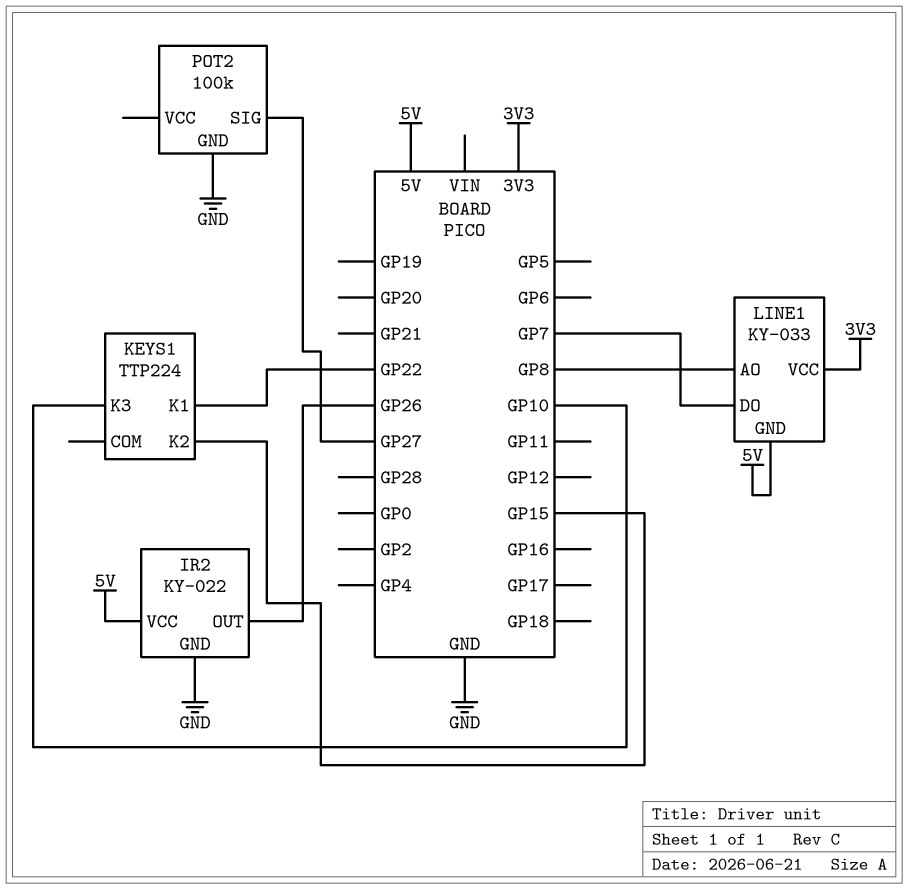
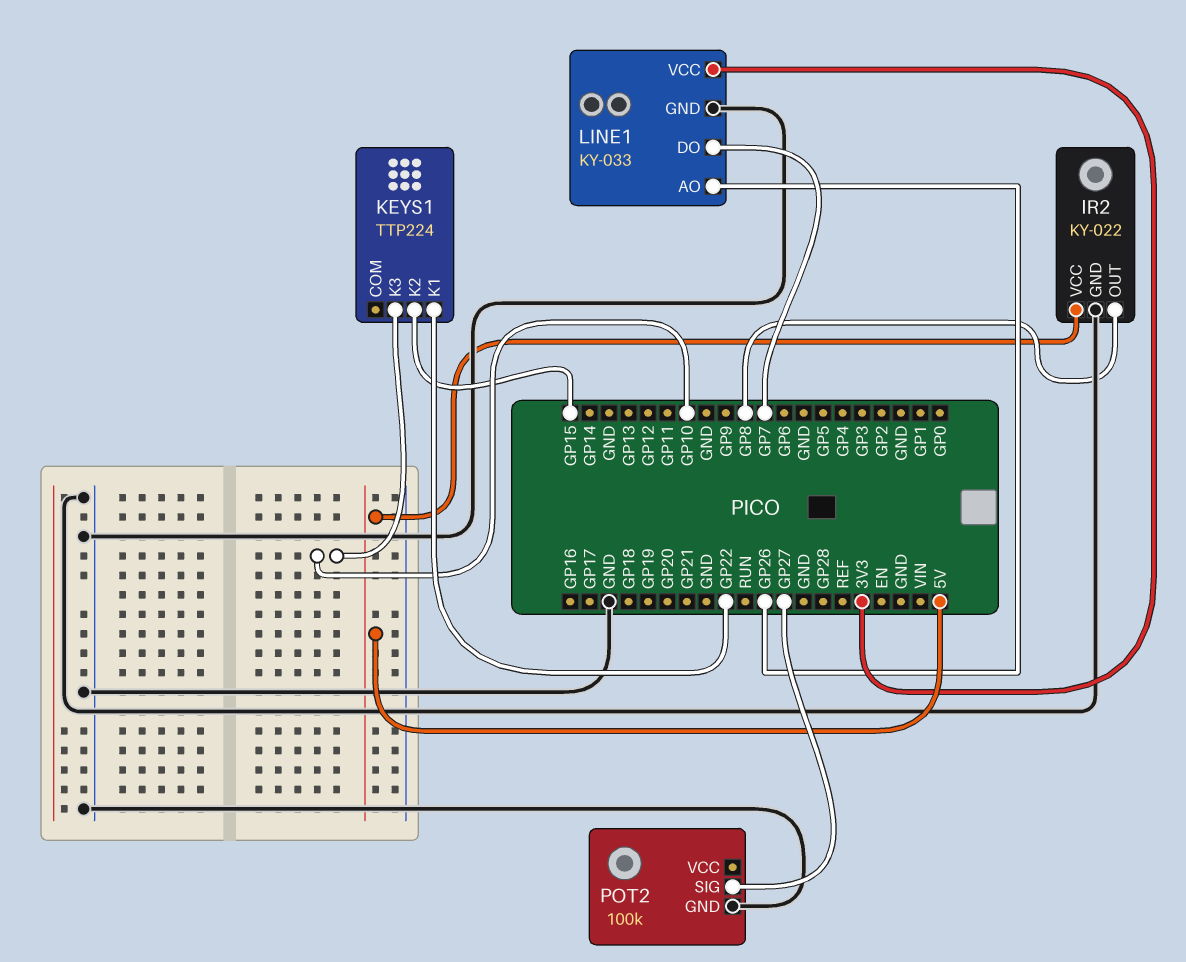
IR2 pin OUT: GP26 -> GP8
LINE1 pin AO: GP8 -> GP26
LINE1 pin GND: 5V -> GND

